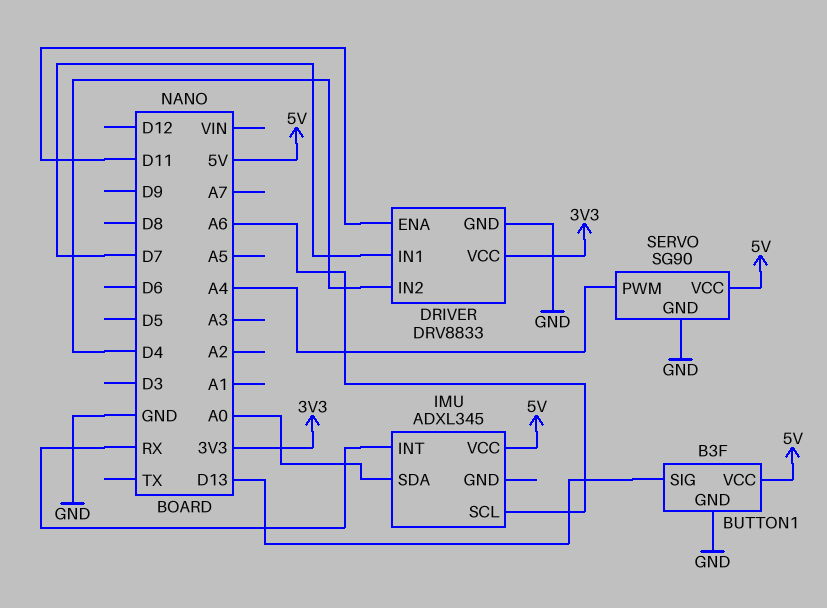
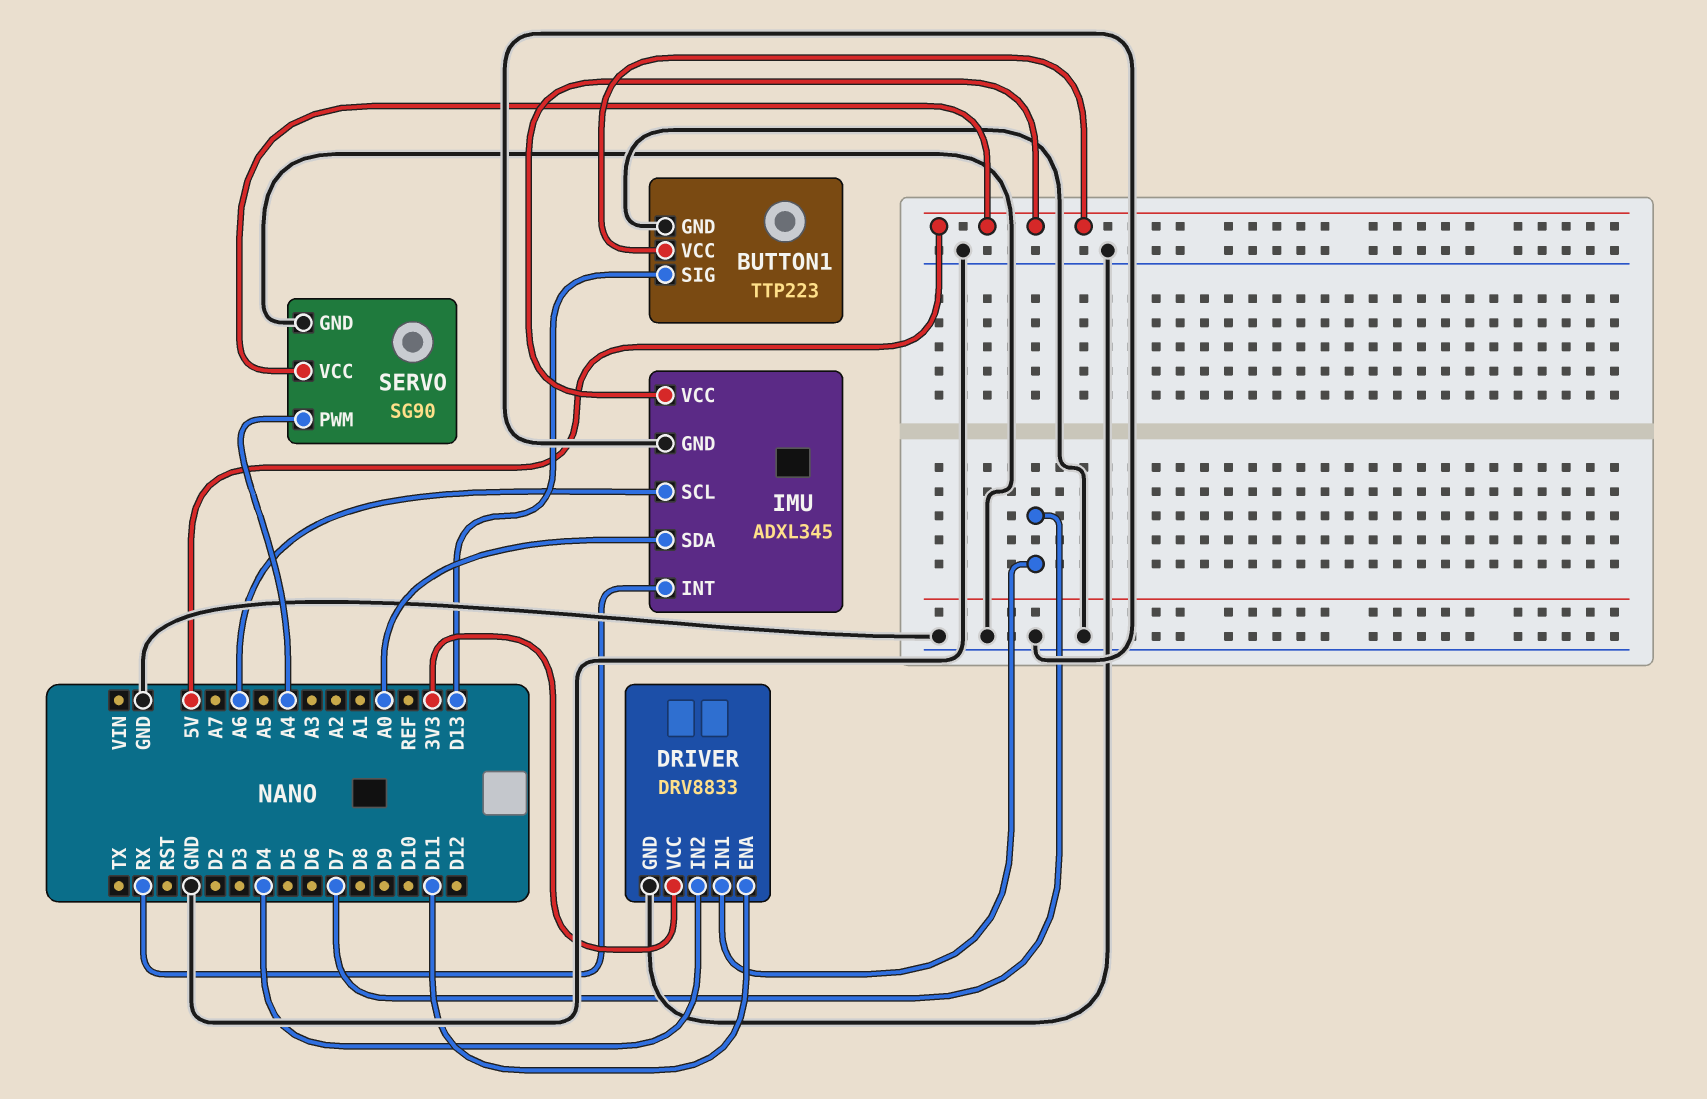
BUTTON1: B3F -> TTP223
IMU pin GND: none -> GND

